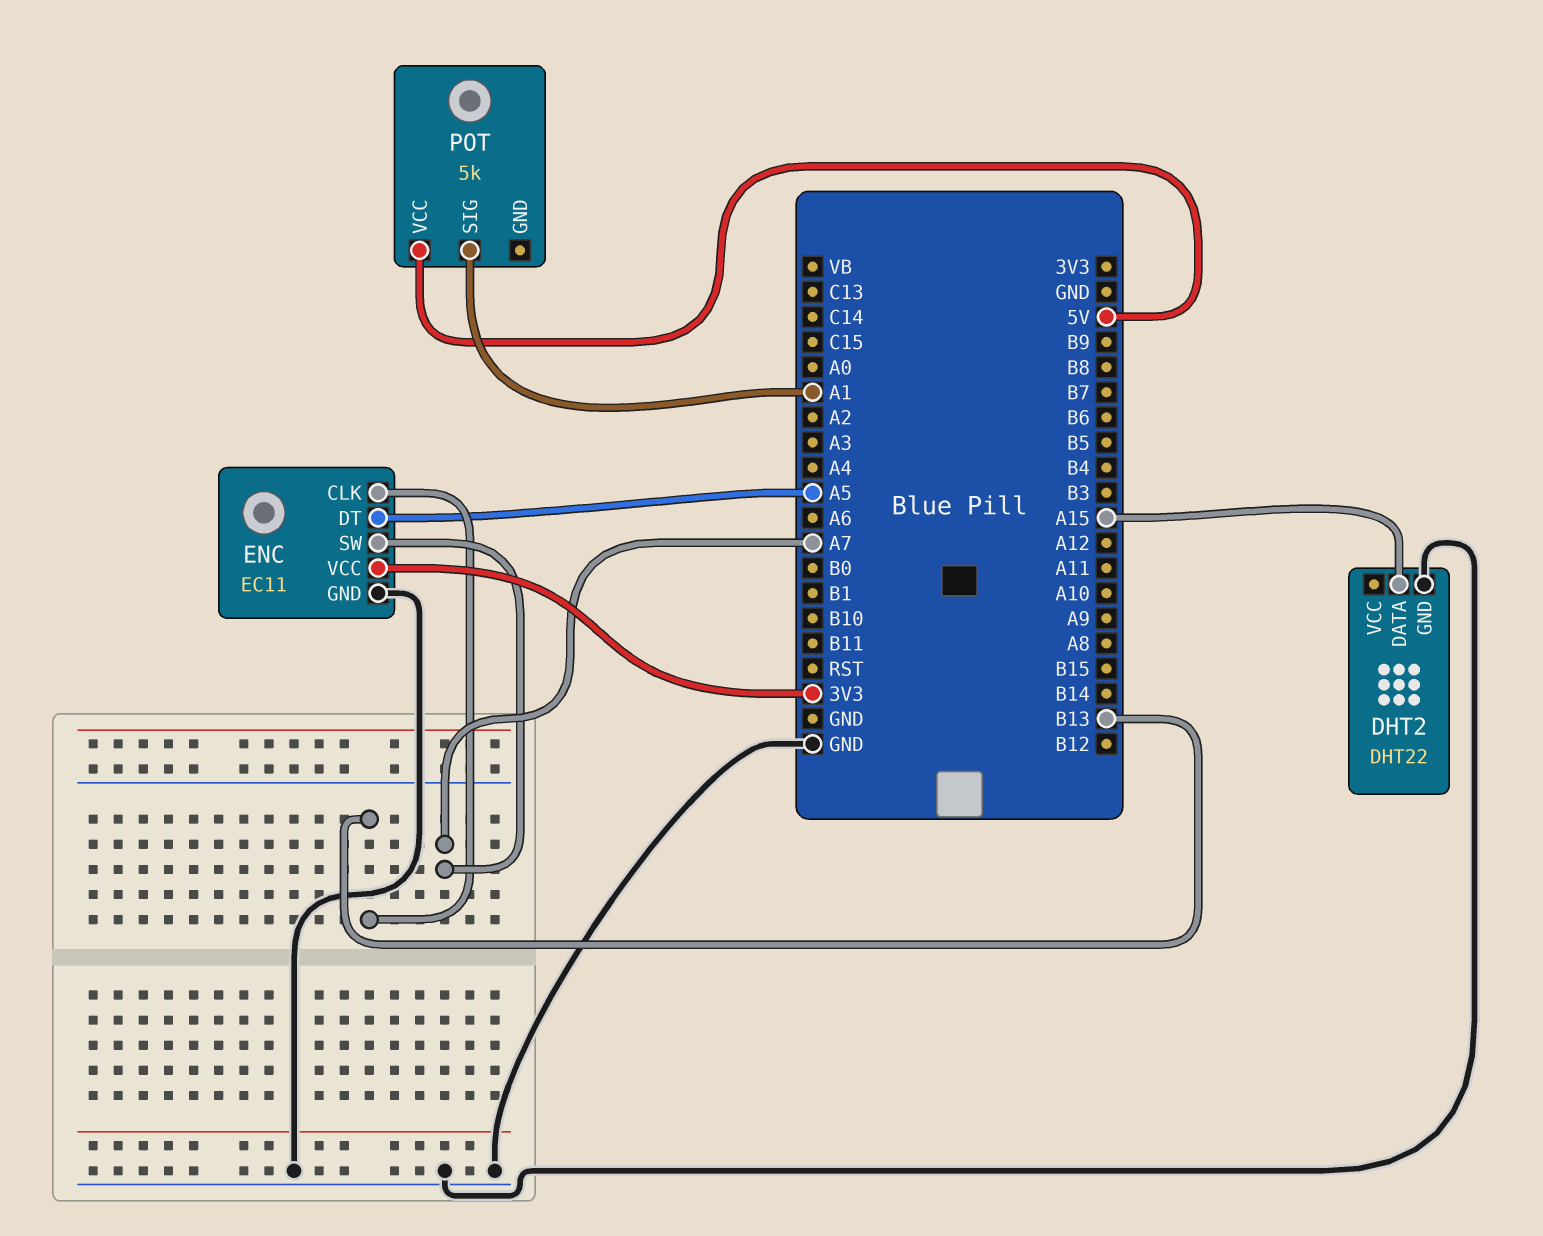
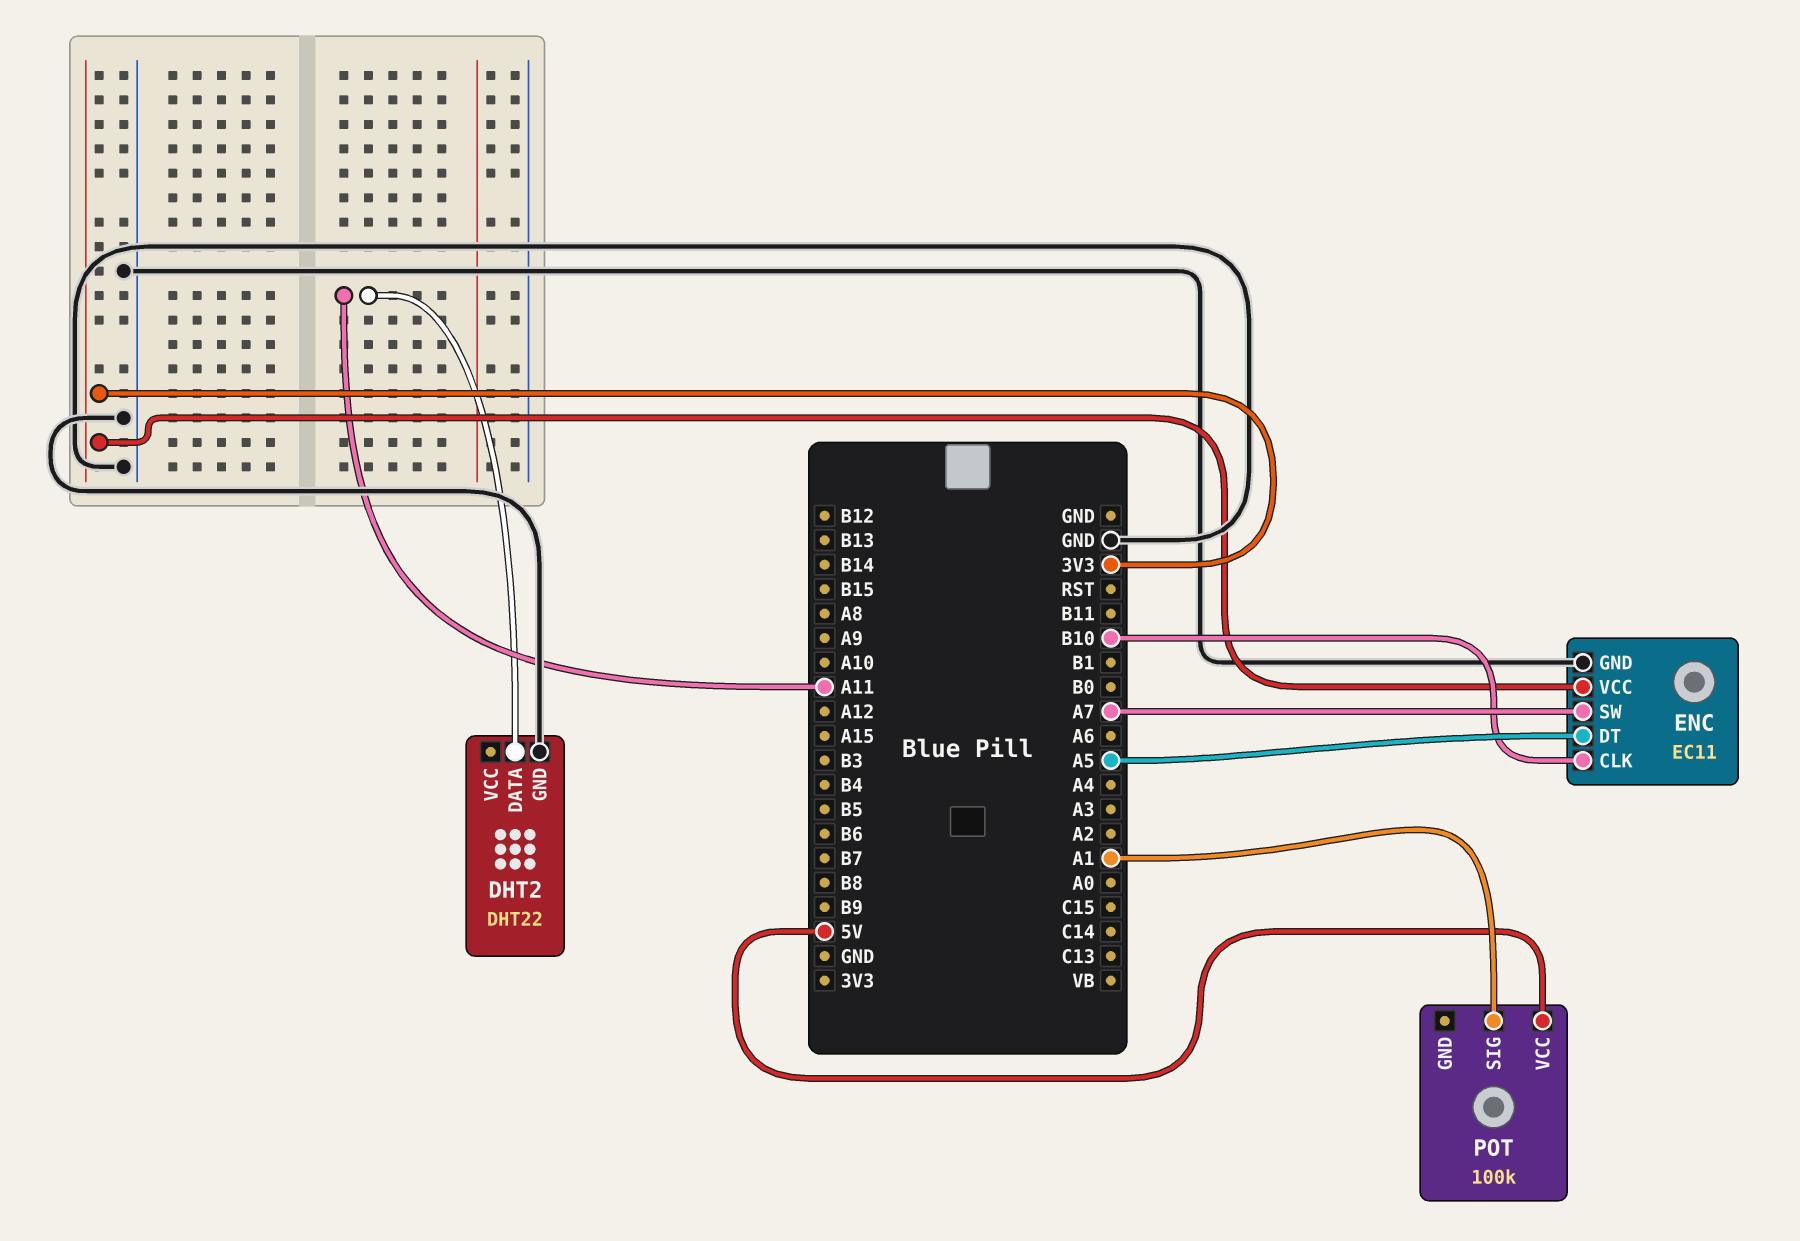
DHT2 pin DATA: A15 -> A11
ENC pin CLK: B13 -> B10
POT: 5k -> 100k

